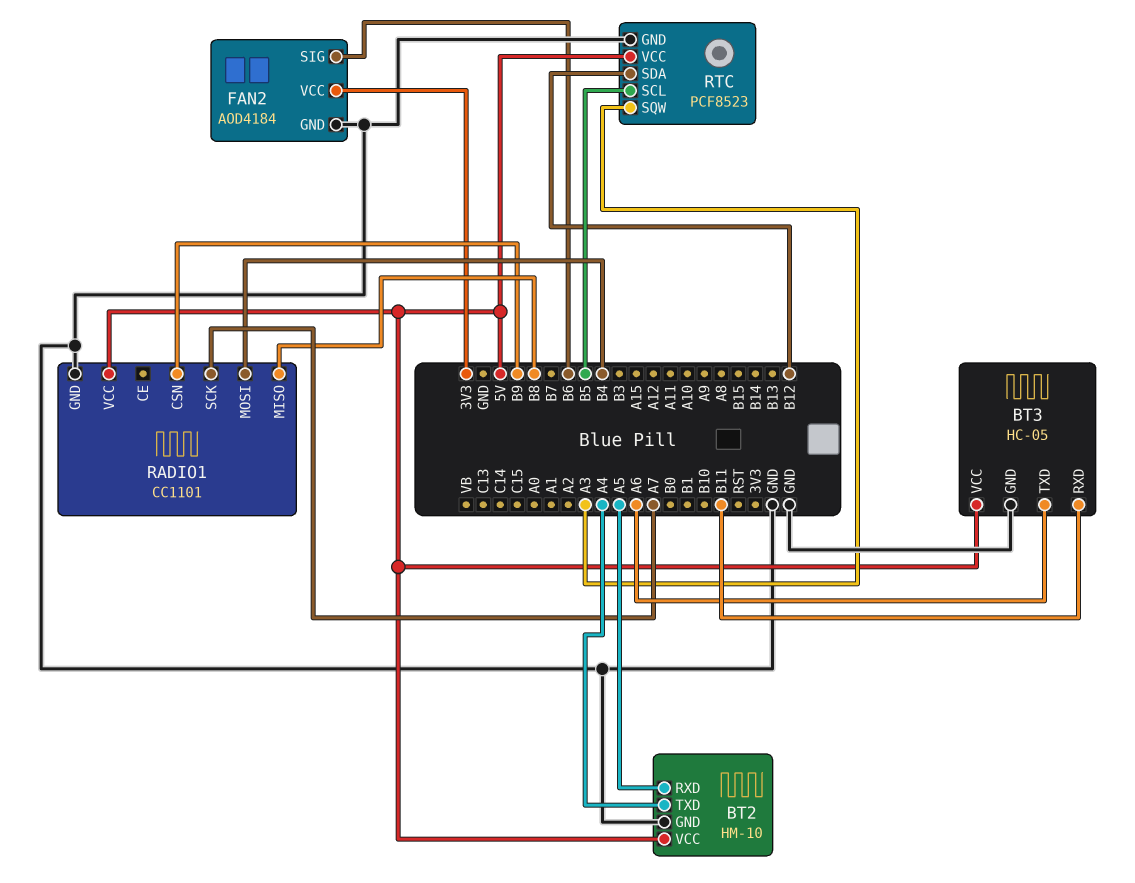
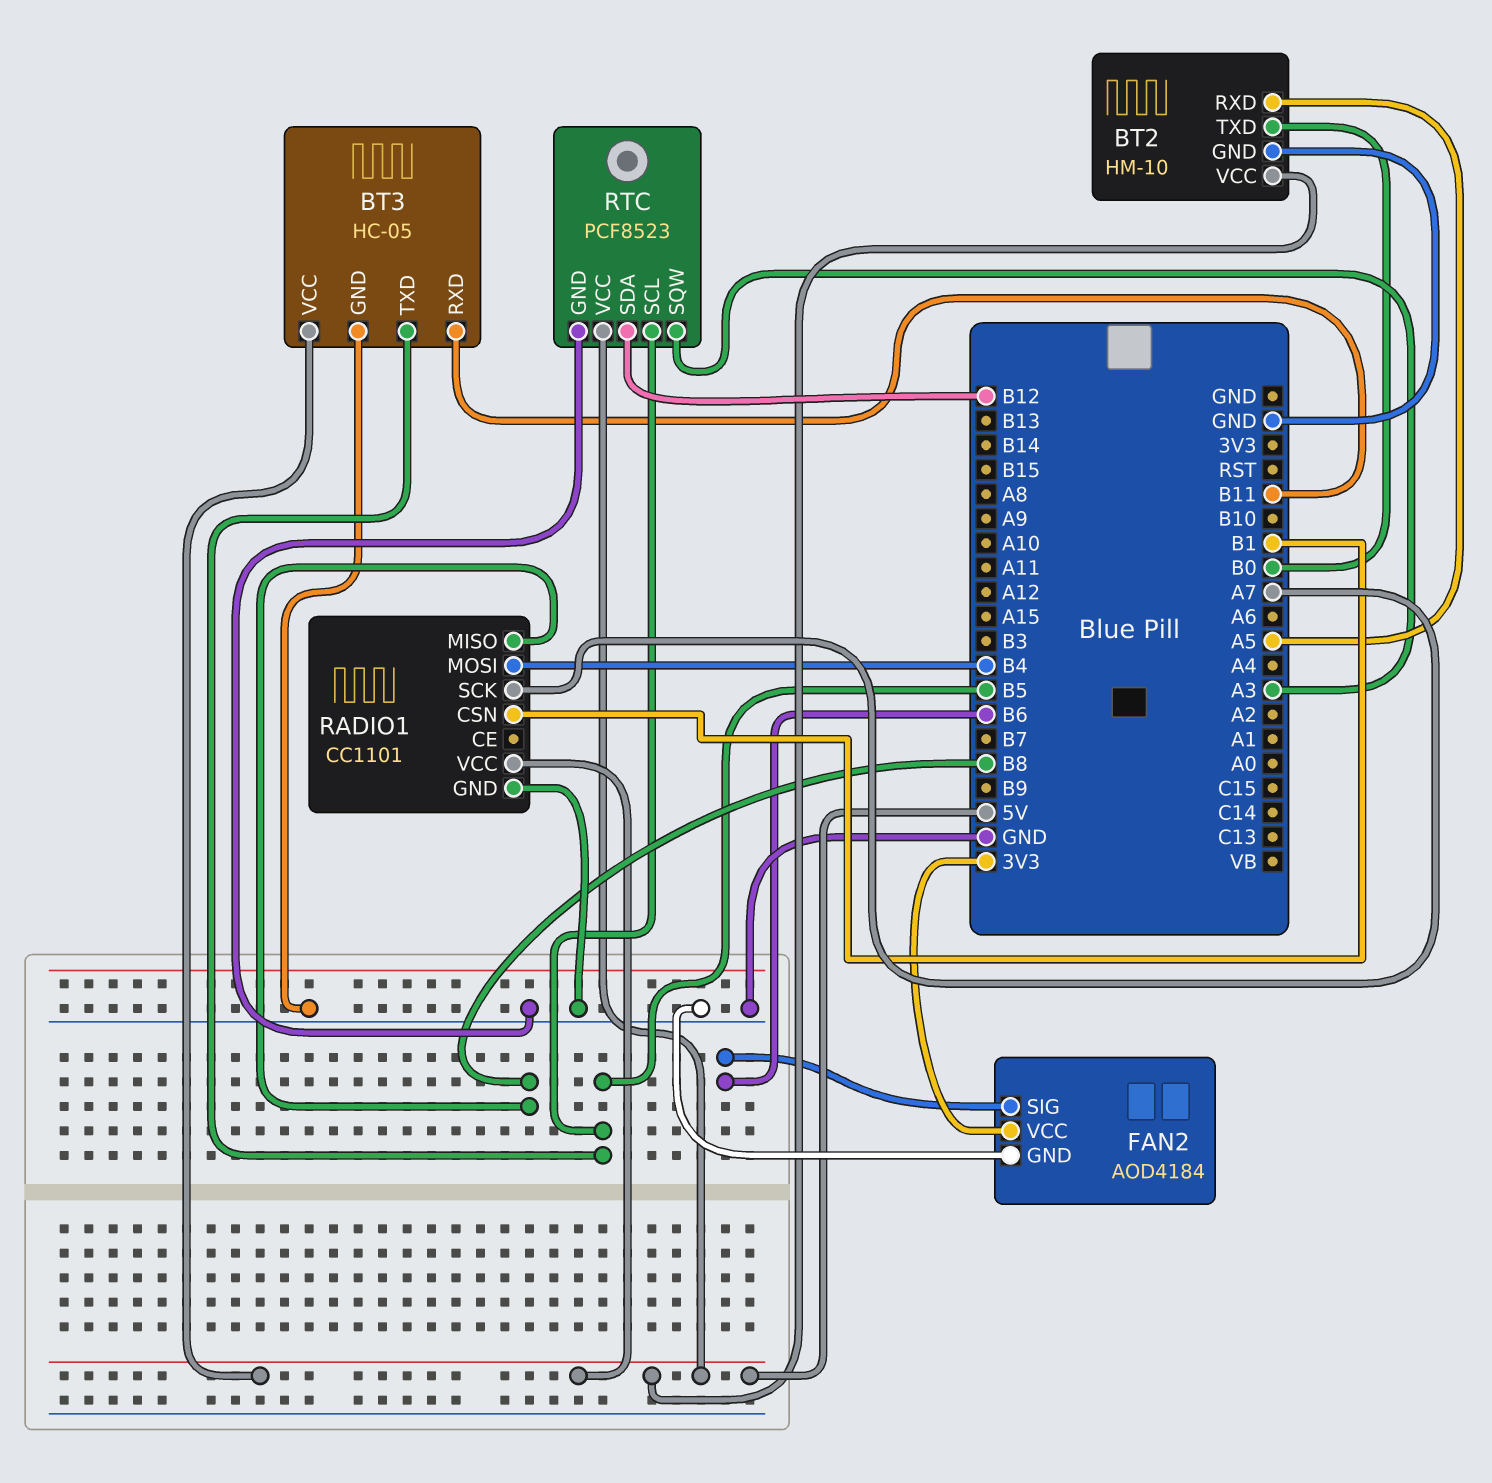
BT2 pin TXD: A4 -> B0
BT3 pin TXD: A6 -> B5
RADIO1 pin CSN: B9 -> B1

